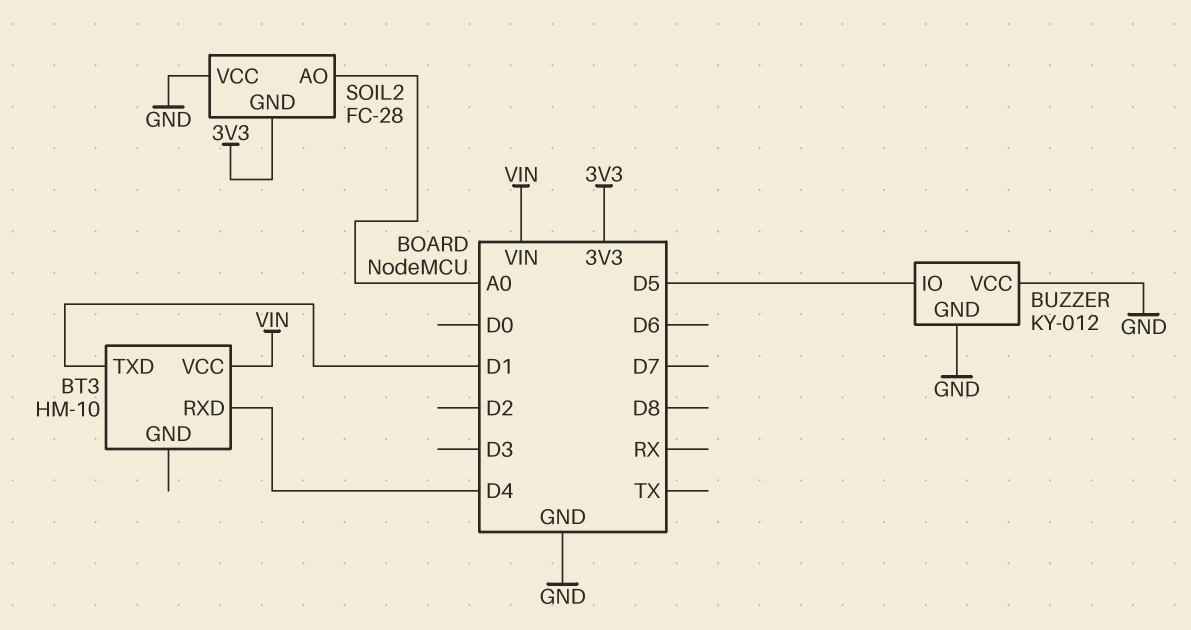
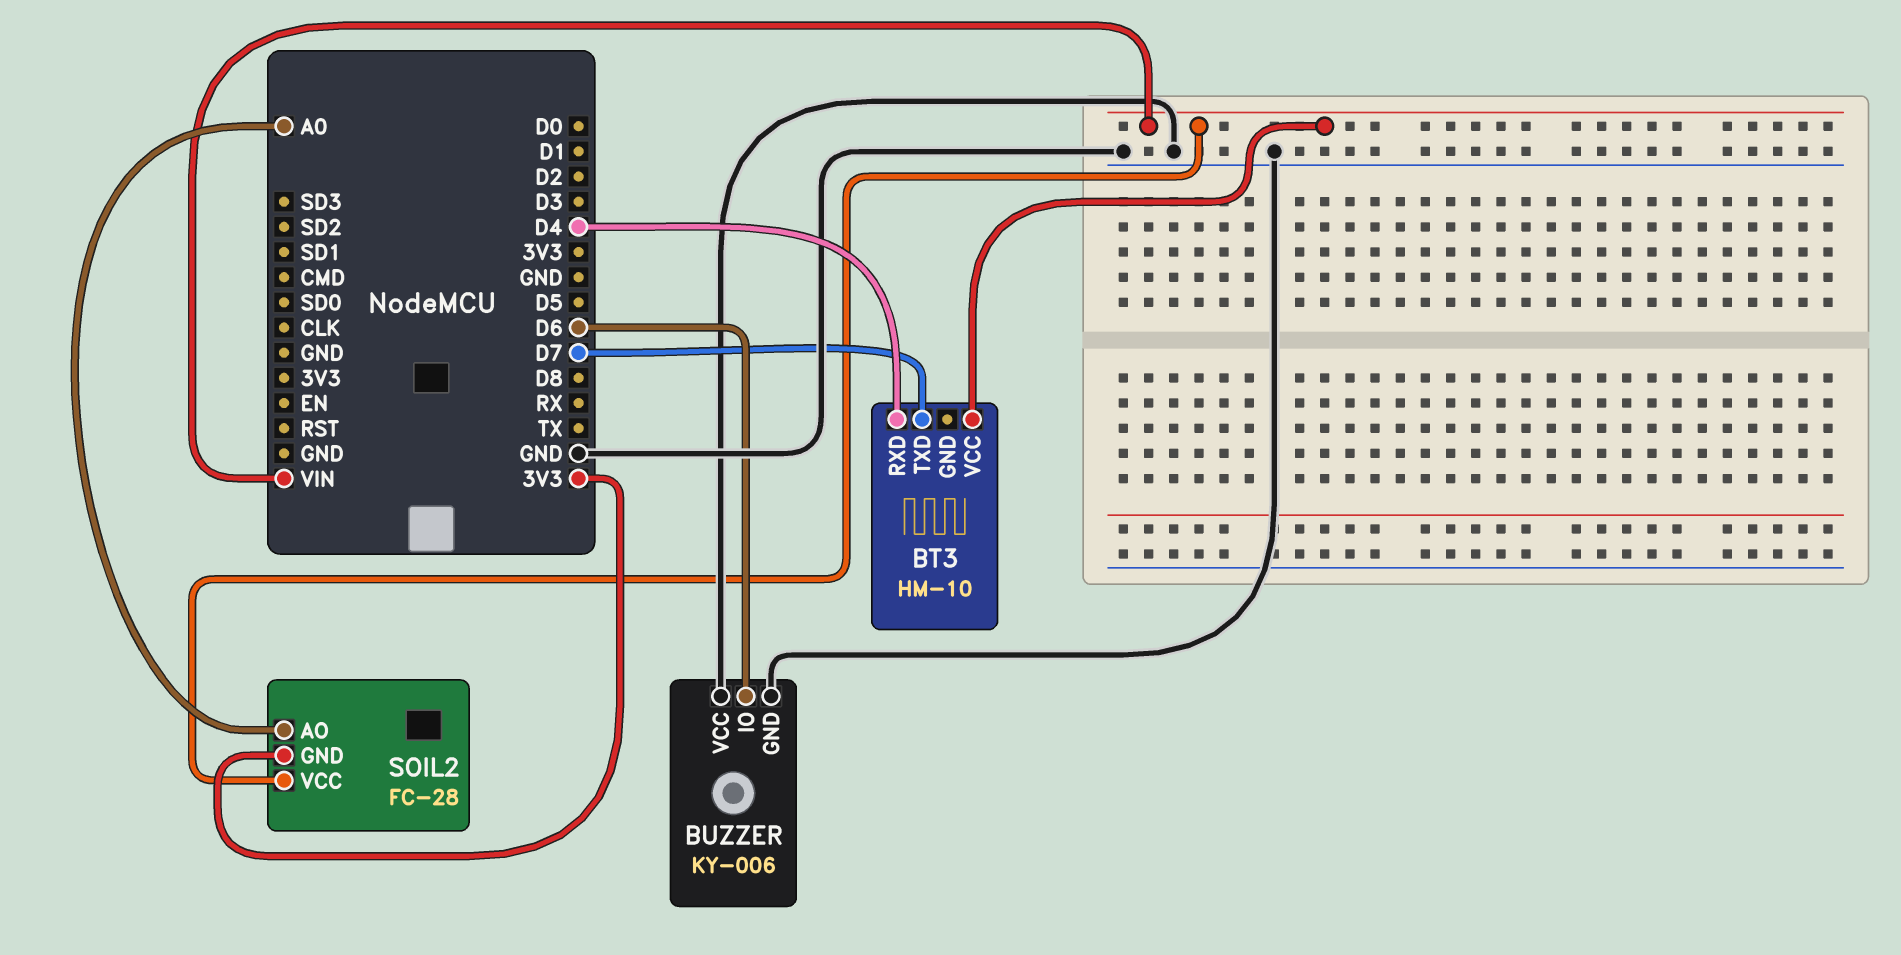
BT3 pin TXD: D1 -> D7
BUZZER: KY-012 -> KY-006
BUZZER pin IO: D5 -> D6
SOIL2 pin VCC: GND -> VIN

